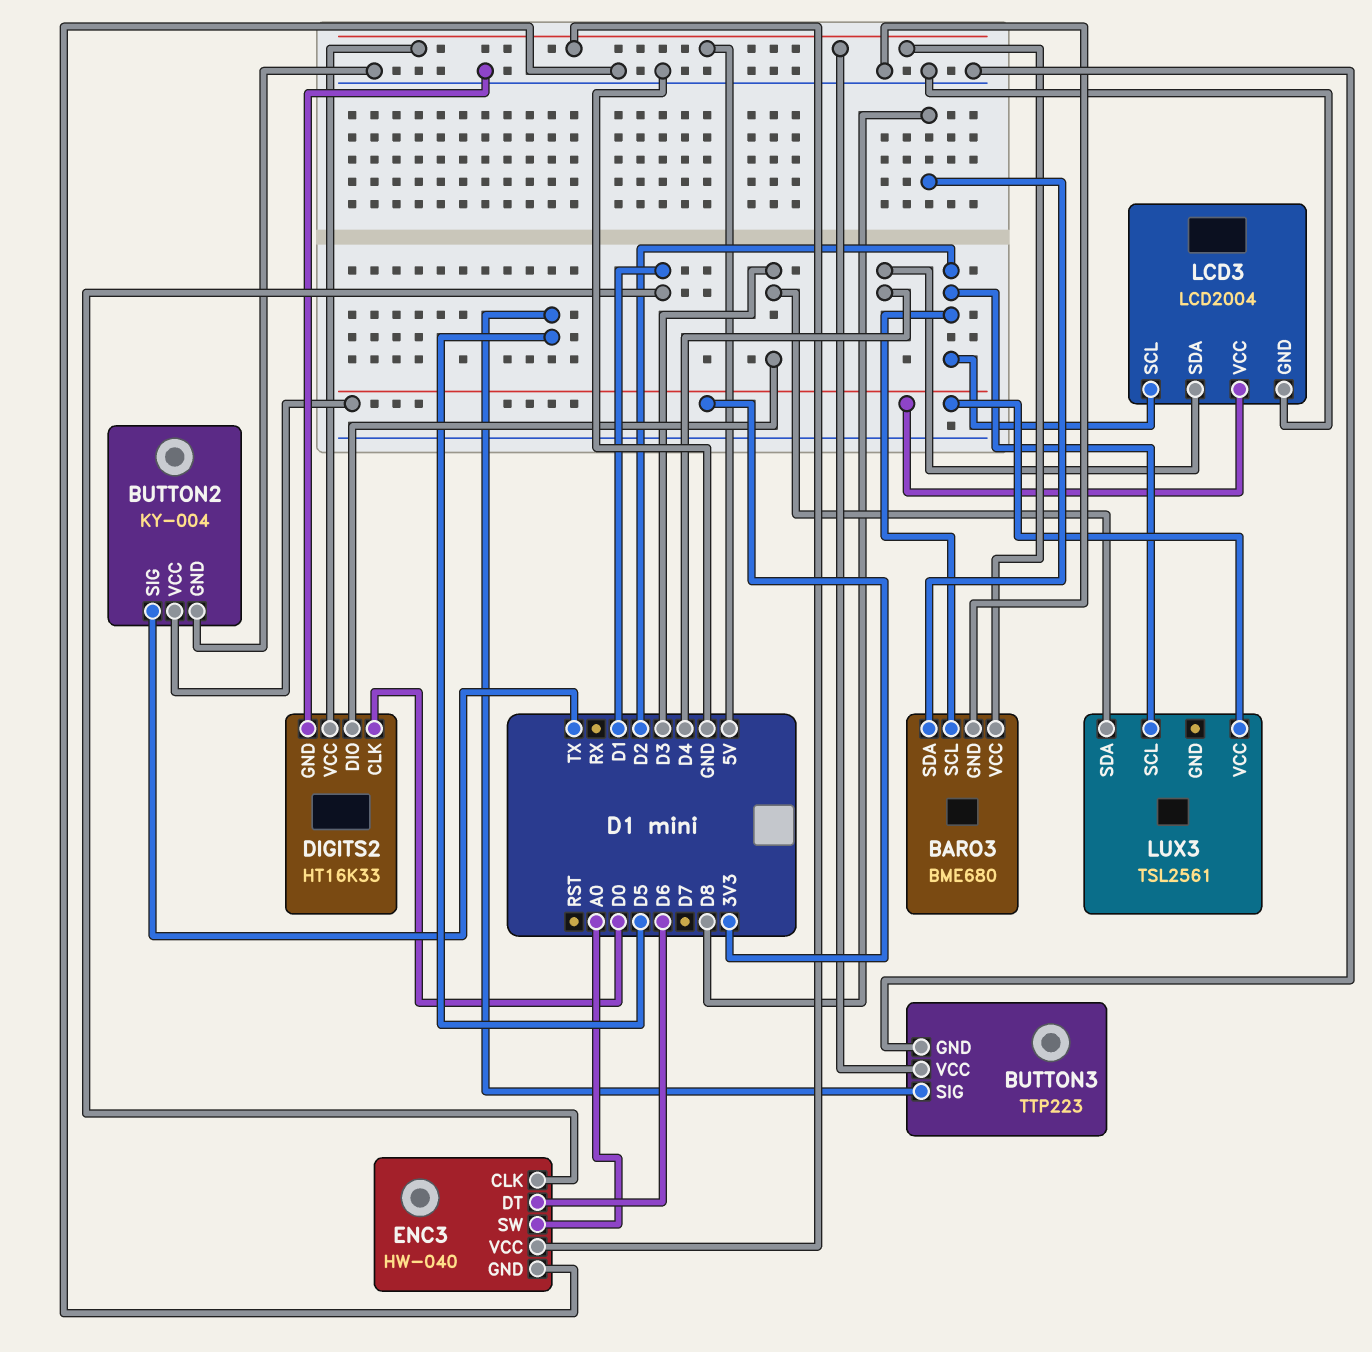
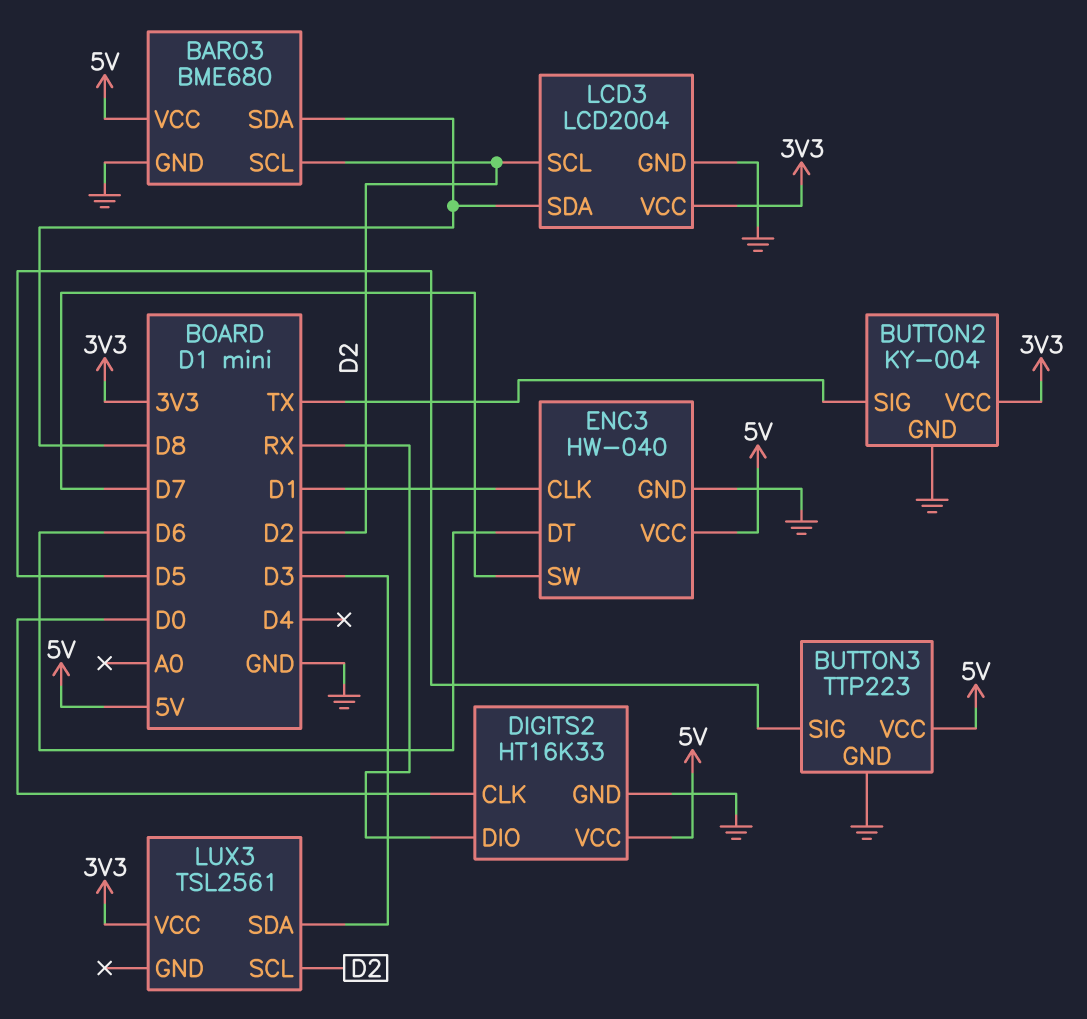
DIGITS2 pin DIO: D3 -> RX
ENC3 pin SW: A0 -> D7
LCD3 pin SDA: D4 -> D8

